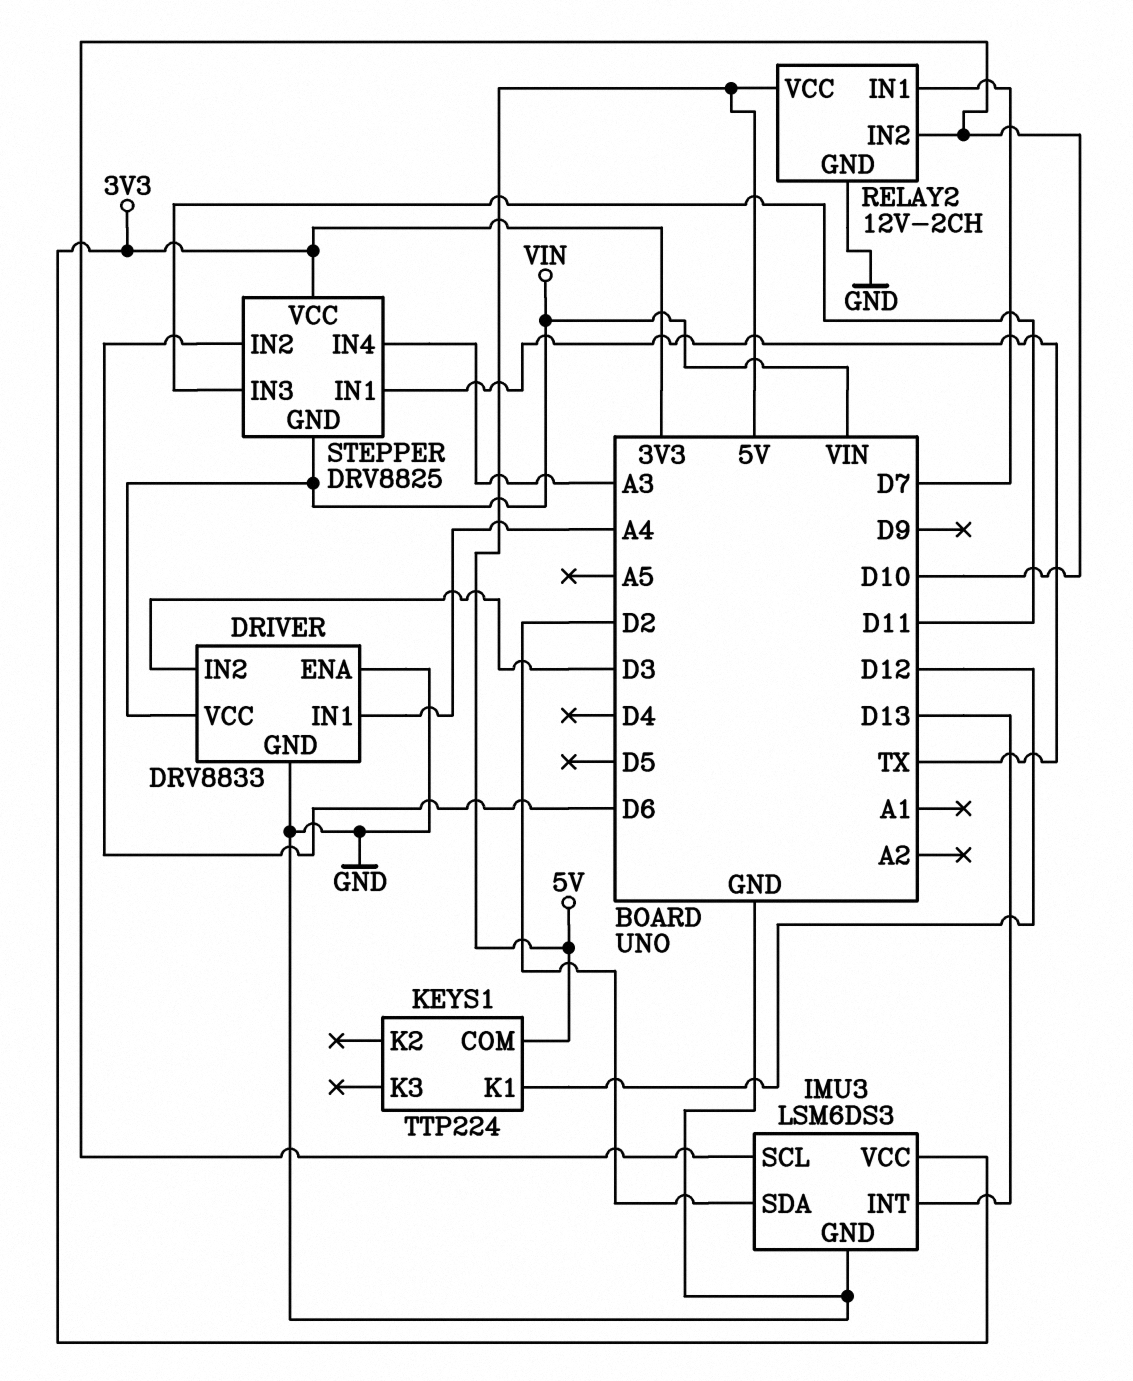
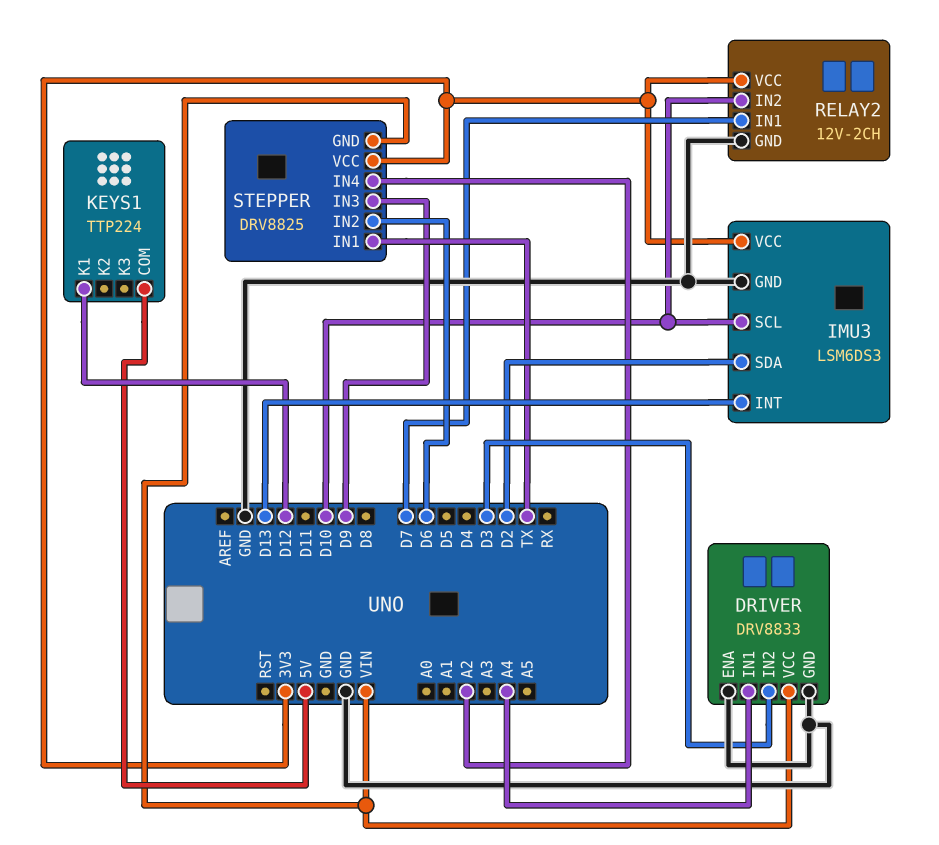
RELAY2 pin VCC: 5V -> 3V3
STEPPER pin IN3: D11 -> D9
STEPPER pin IN4: A3 -> A2

